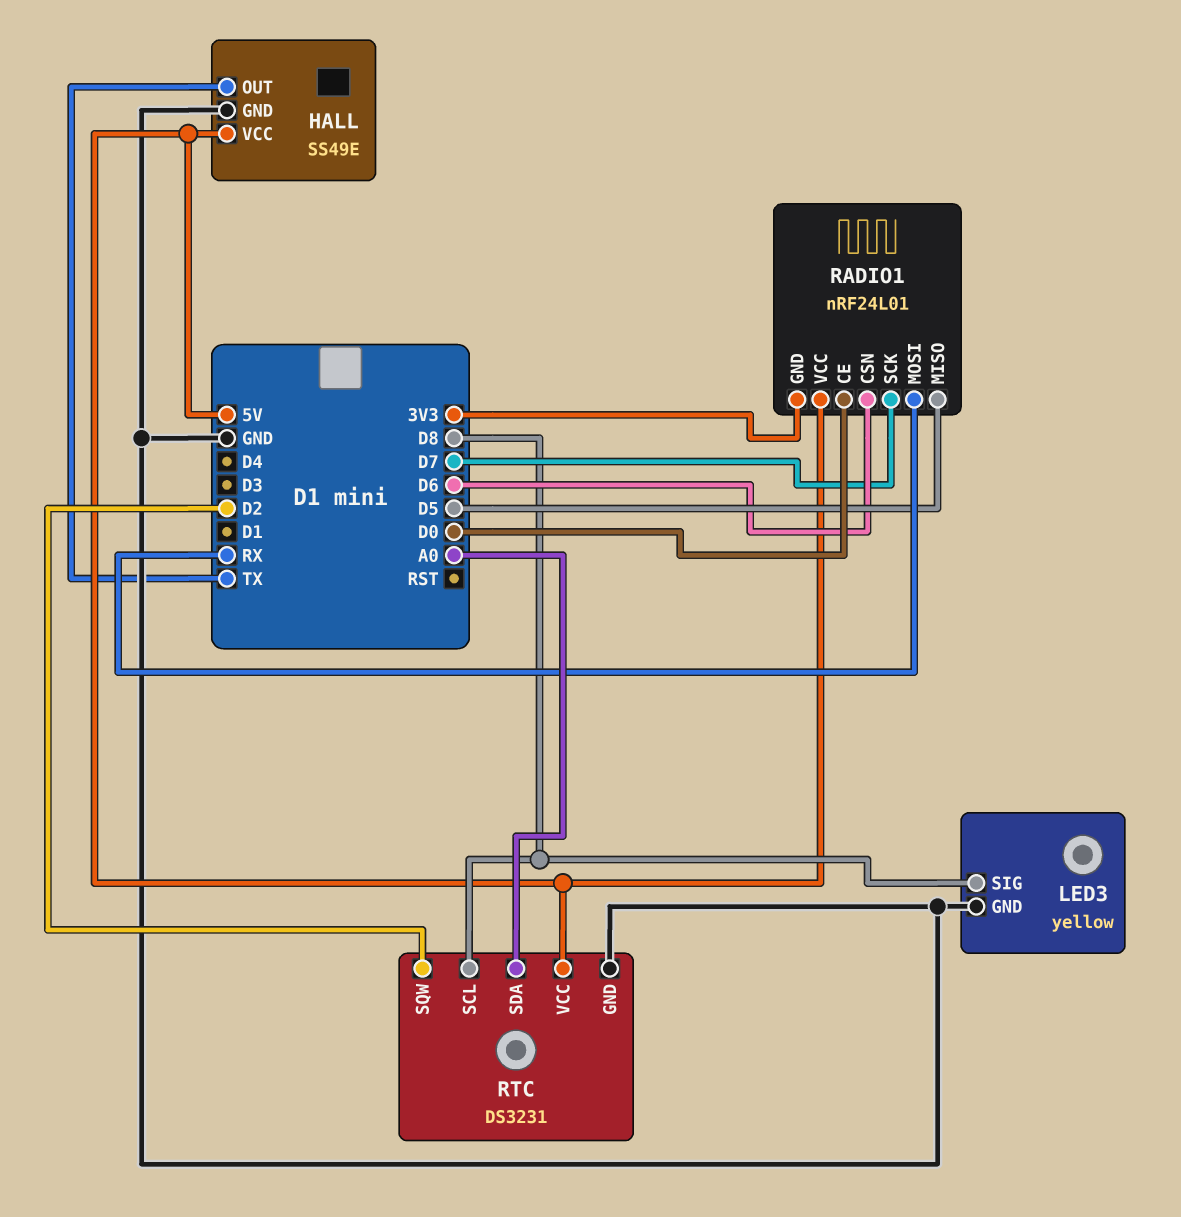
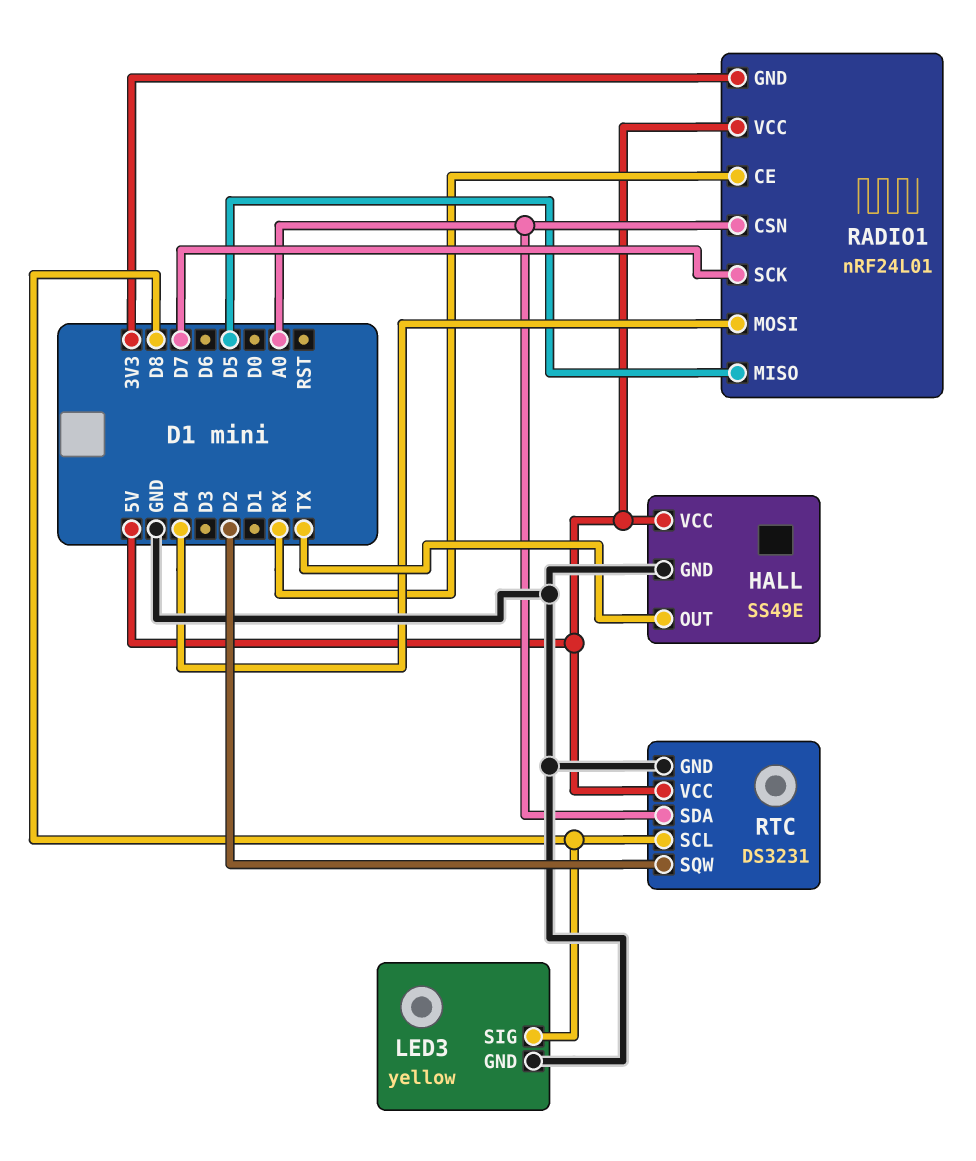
RADIO1 pin CE: D0 -> RX
RADIO1 pin CSN: D6 -> A0
RADIO1 pin MOSI: RX -> D4

